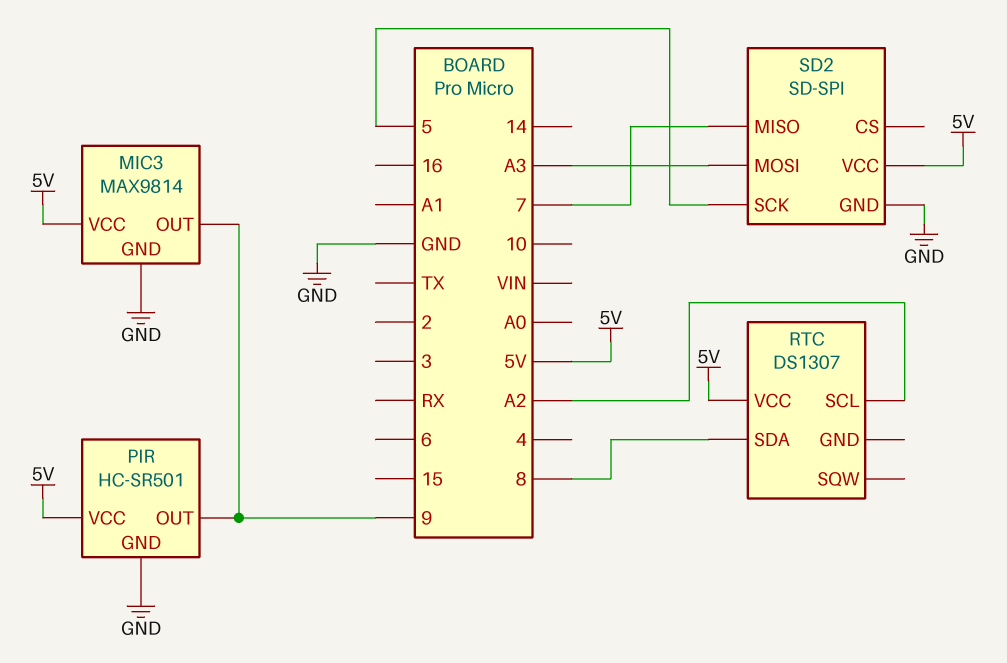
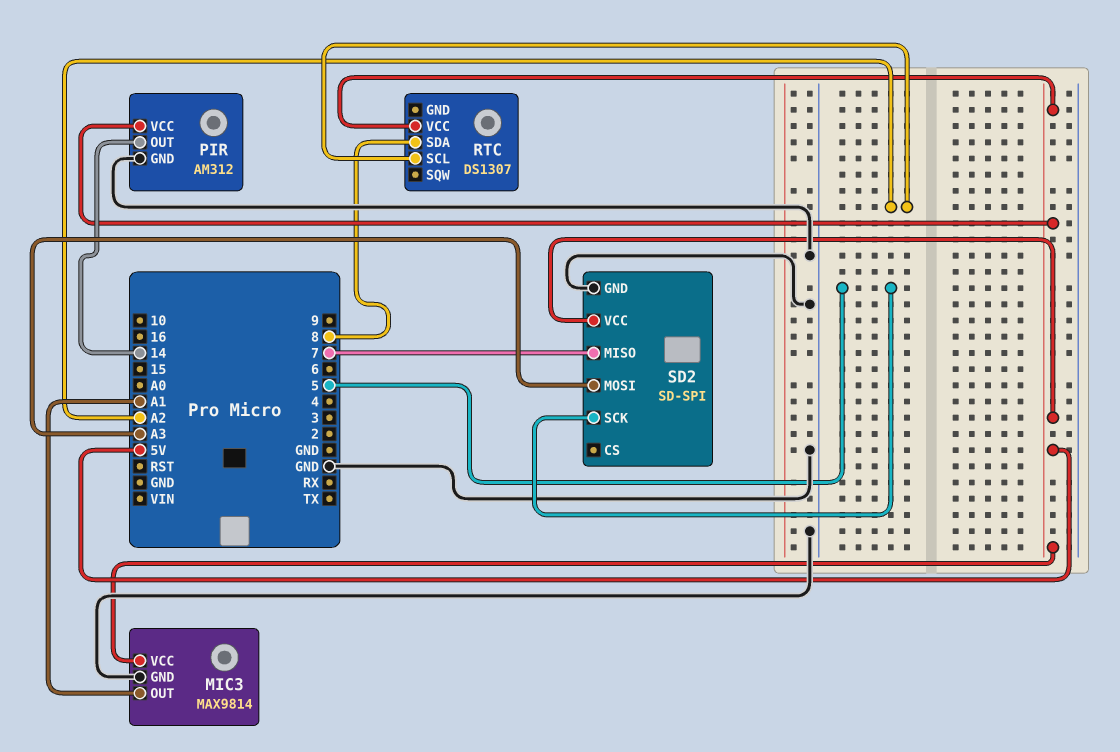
MIC3 pin OUT: 9 -> A1
PIR: HC-SR501 -> AM312
PIR pin OUT: 9 -> 14

